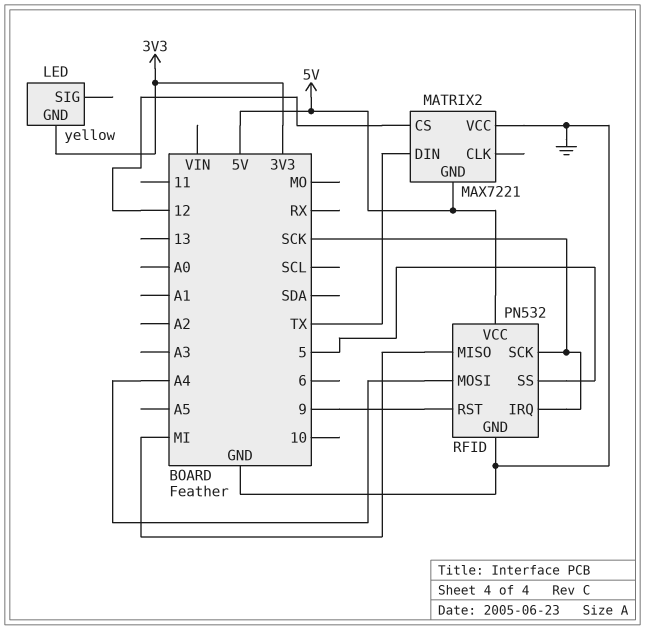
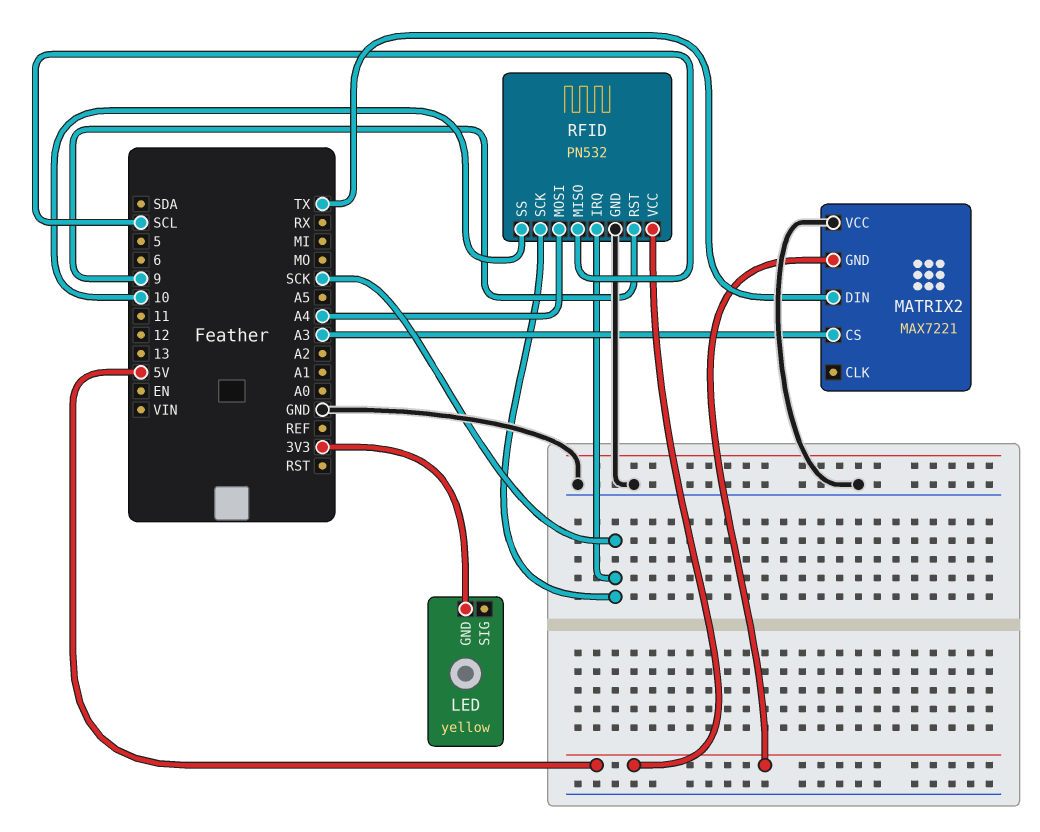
MATRIX2 pin CS: 12 -> A3
RFID pin MISO: MI -> SCL
RFID pin SS: 5 -> 10

